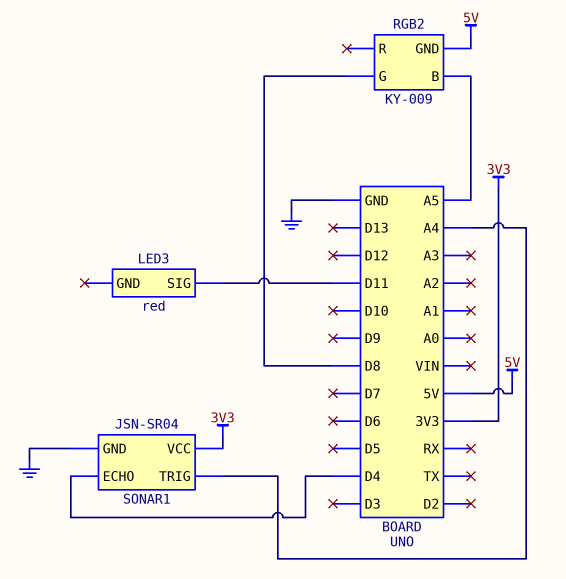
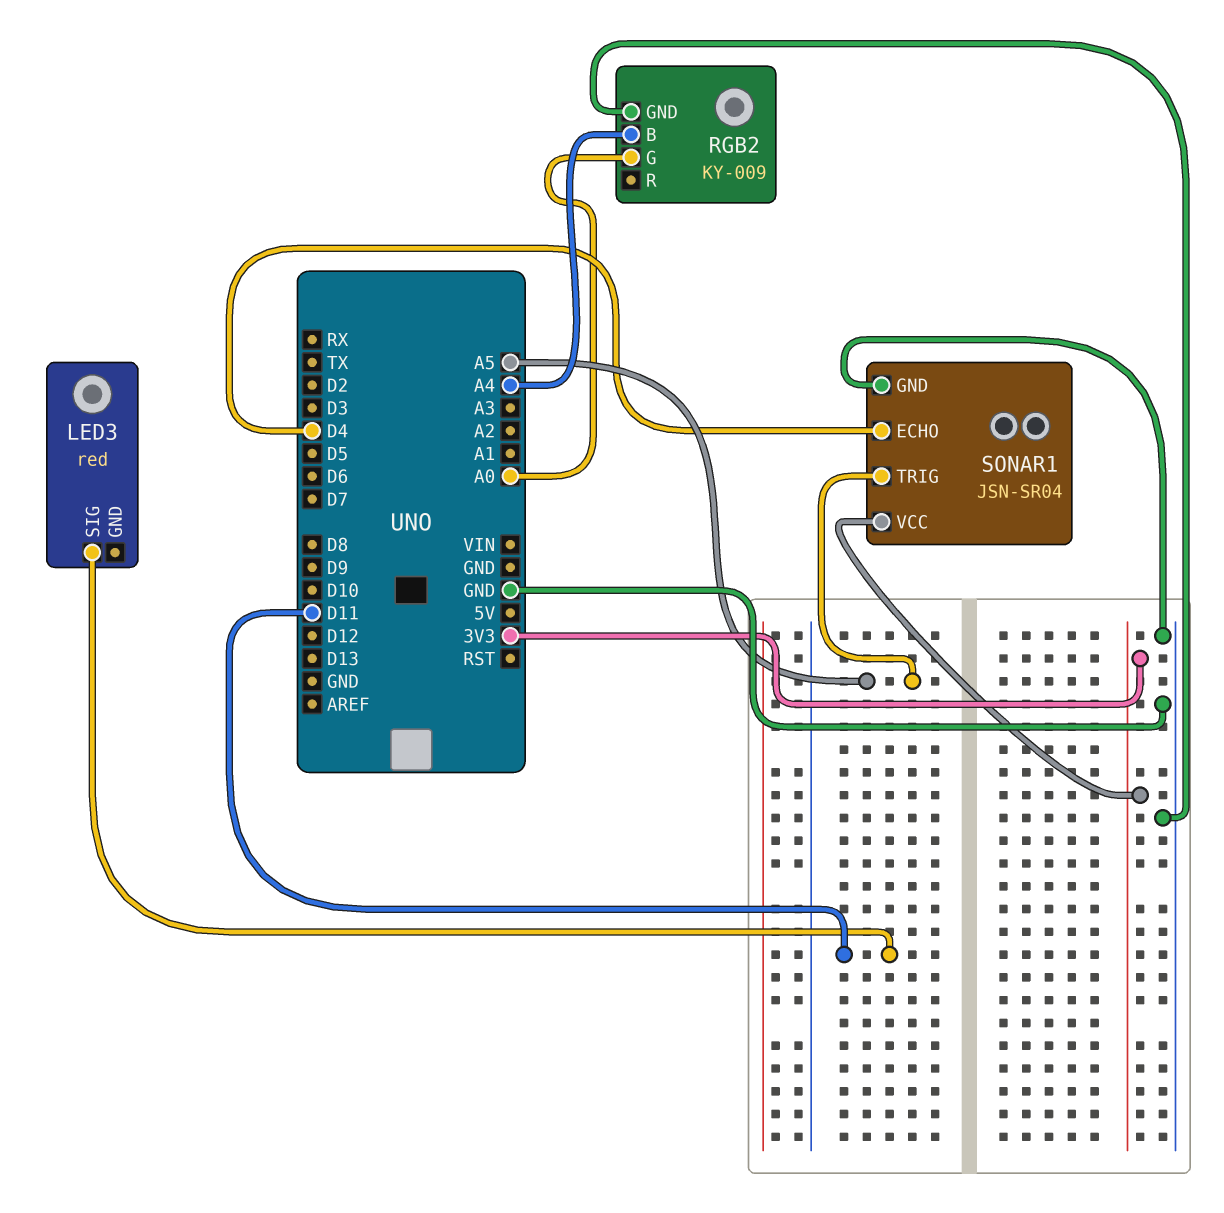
RGB2 pin B: A5 -> A4
RGB2 pin G: D8 -> A0
RGB2 pin GND: 5V -> GND
SONAR1 pin TRIG: A4 -> A5

